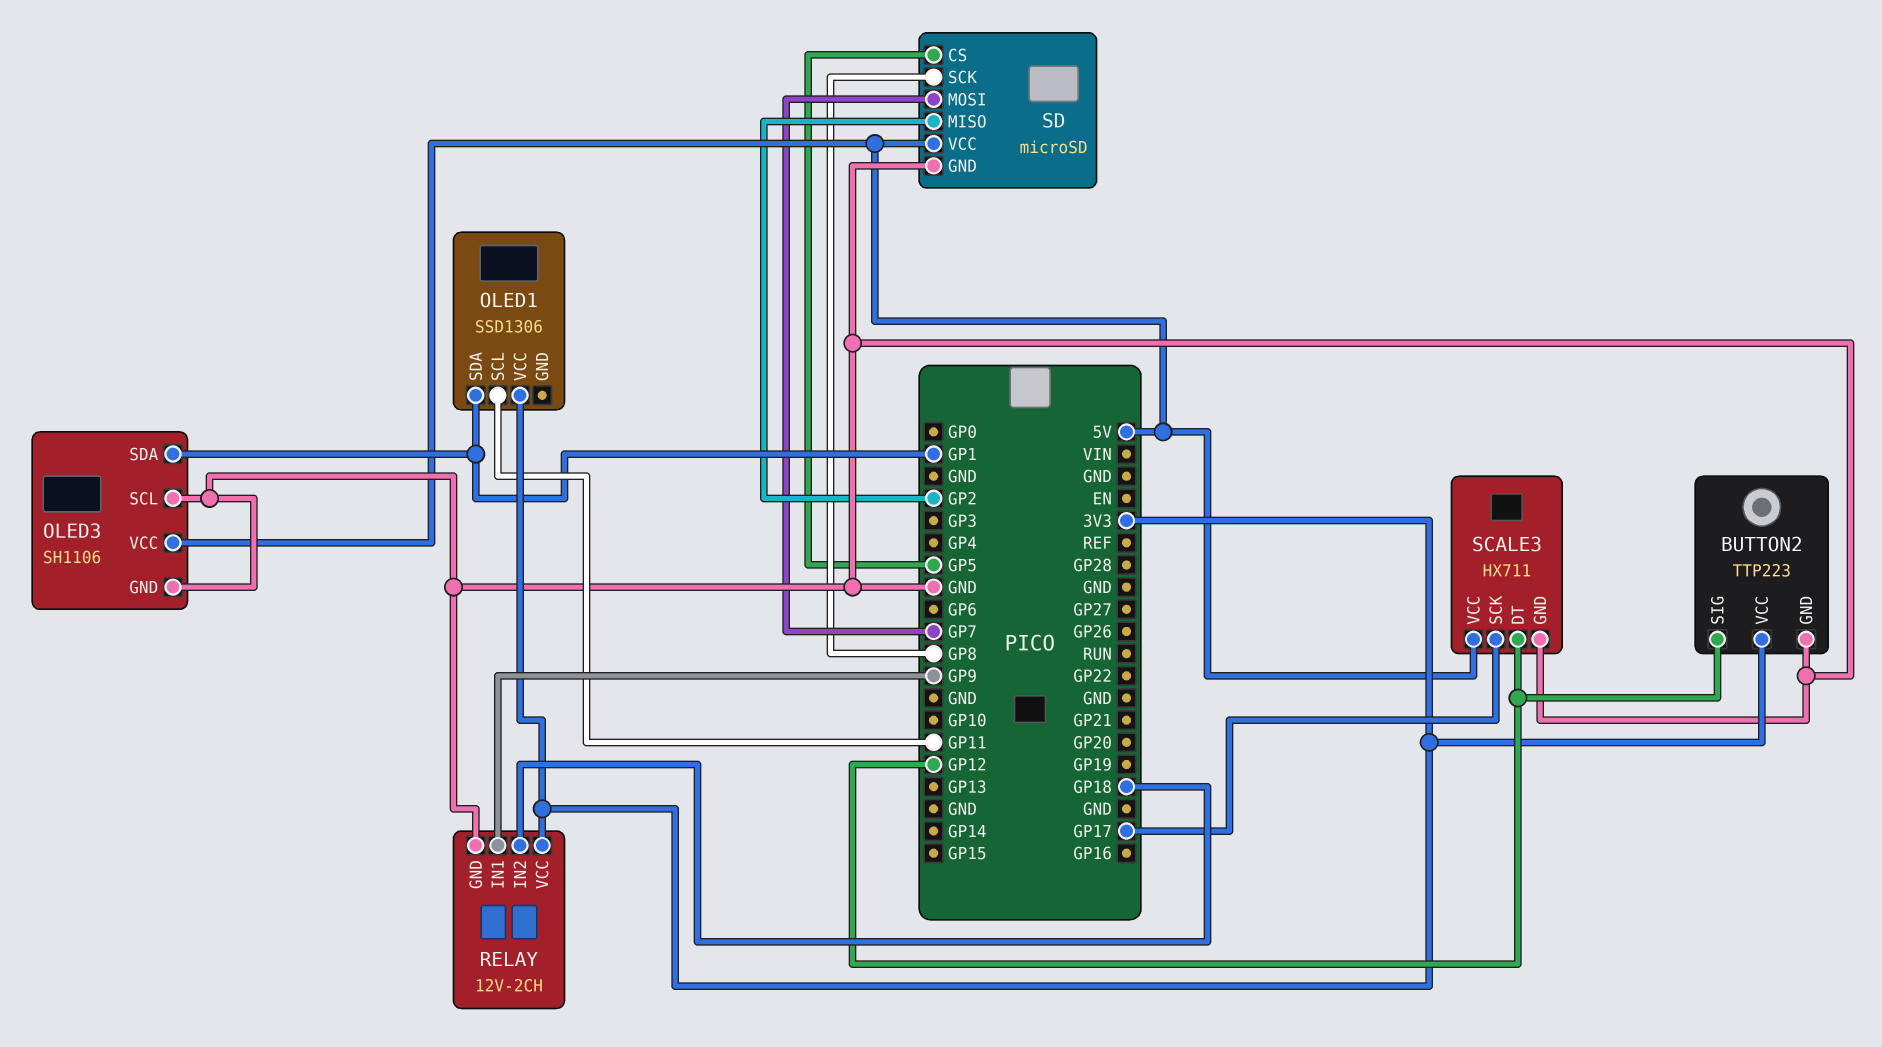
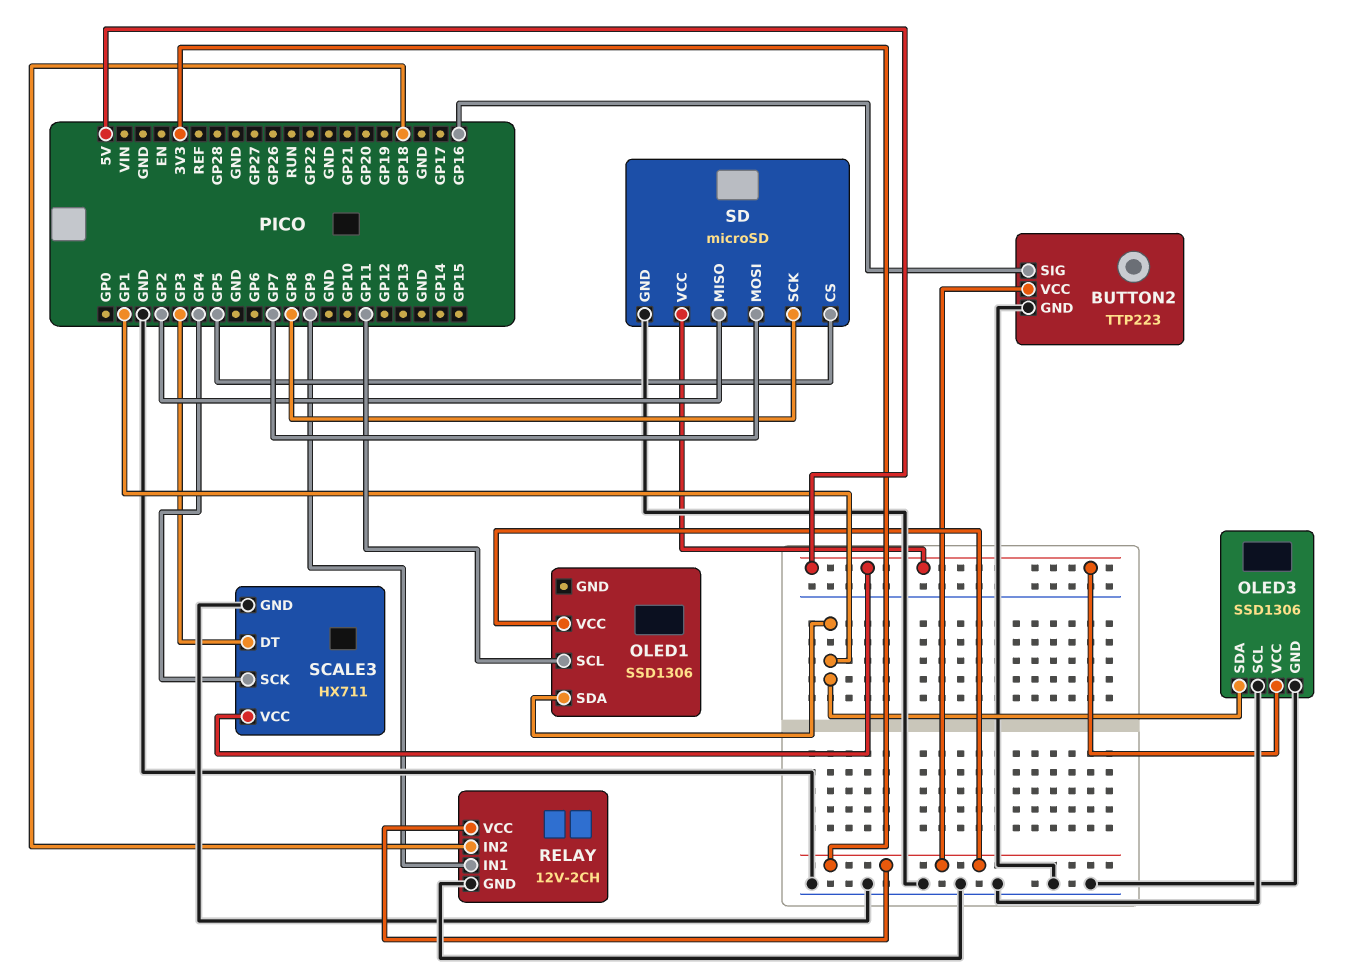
BUTTON2 pin SIG: GP12 -> GP16
OLED3: SH1106 -> SSD1306
SCALE3 pin DT: GP12 -> GP3
SCALE3 pin SCK: GP17 -> GP4

